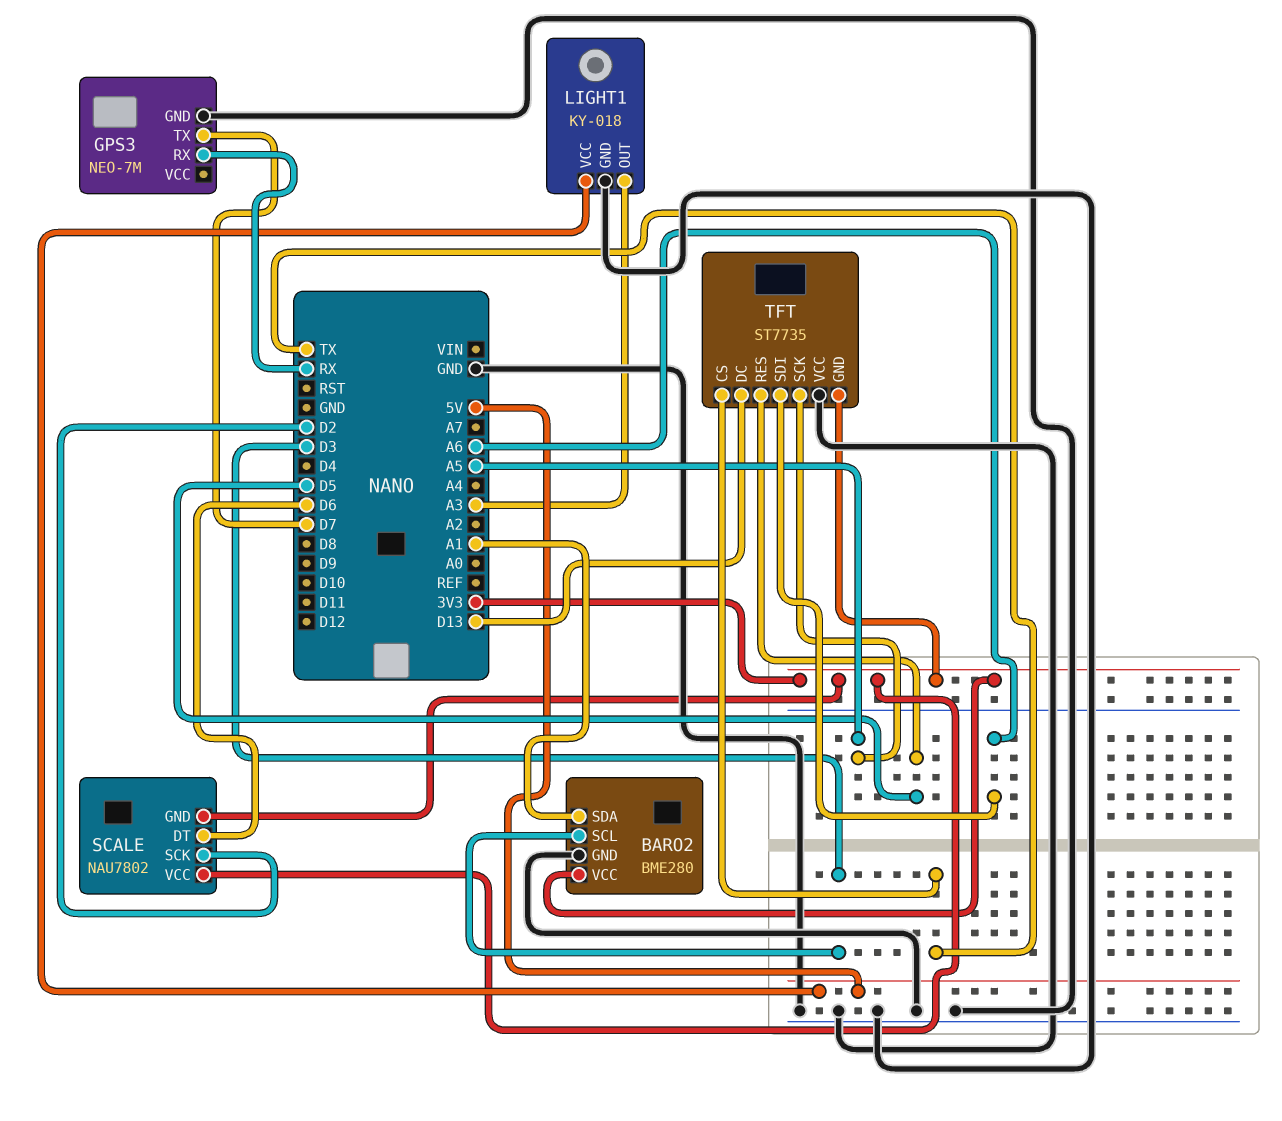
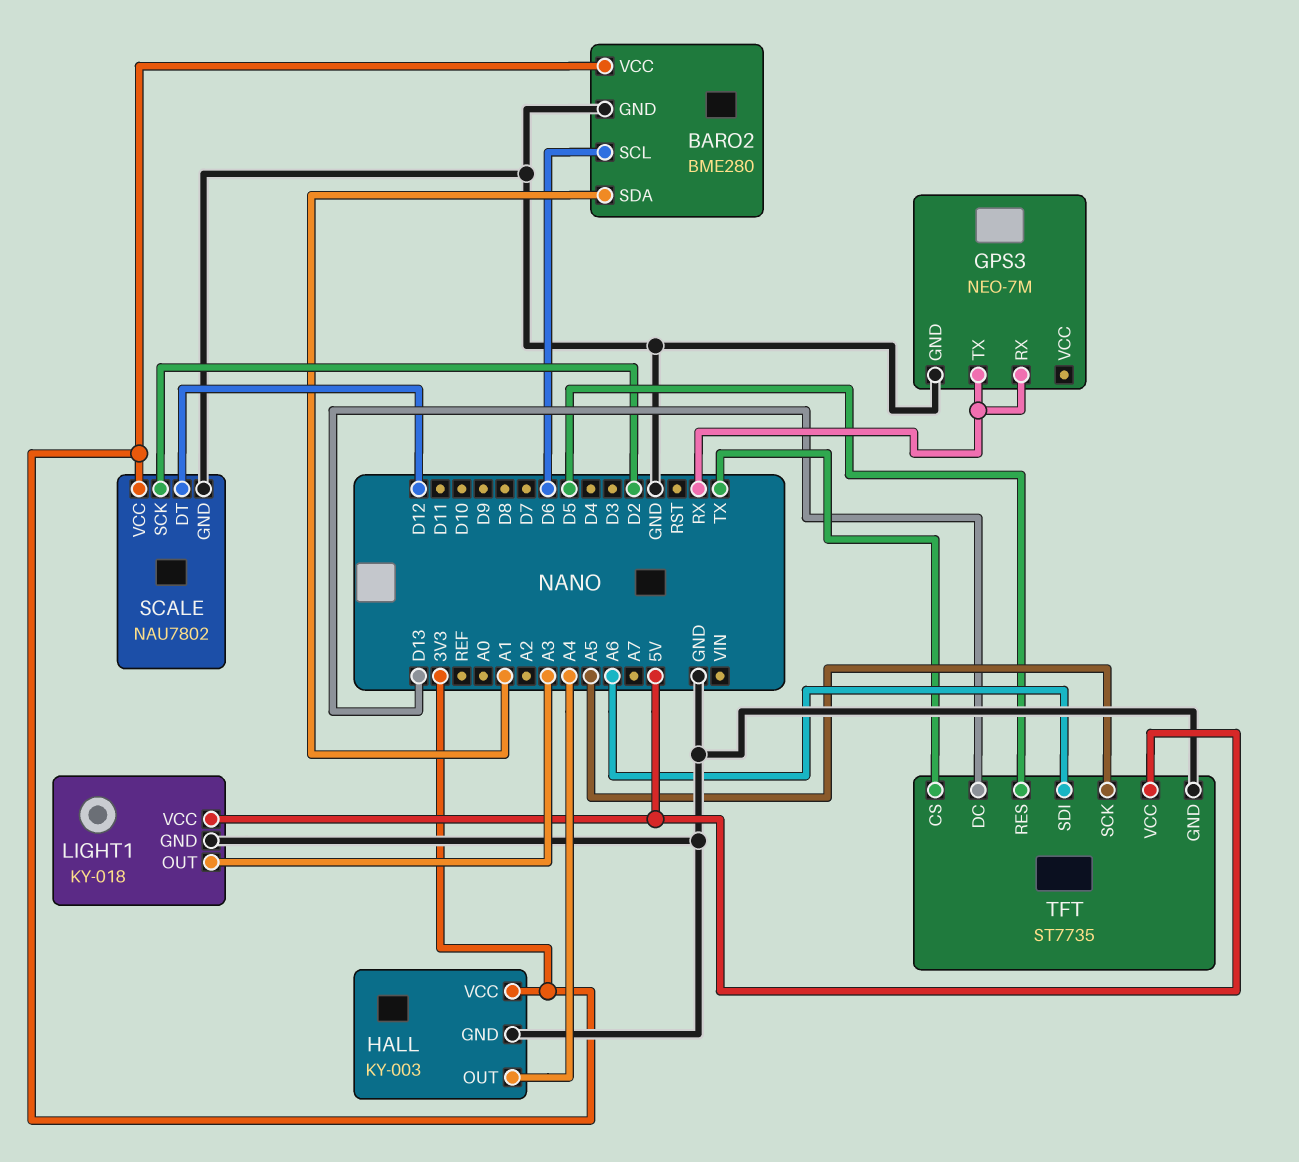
BARO2 pin SCL: D3 -> D6
GPS3 pin TX: D7 -> RX
HALL: none -> KY-003
HALL pin GND: none -> GND
HALL pin OUT: none -> A4
HALL pin VCC: none -> 3V3
SCALE pin DT: D6 -> D12
SCALE pin GND: 3V3 -> GND
TFT pin GND: 3V3 -> GND
TFT pin VCC: GND -> 5V

